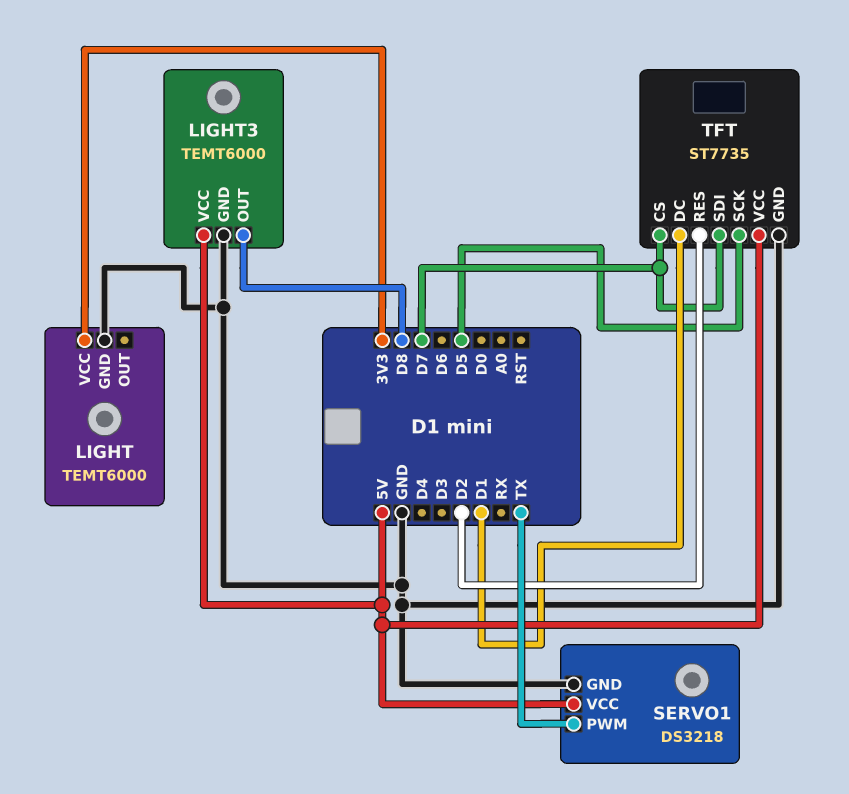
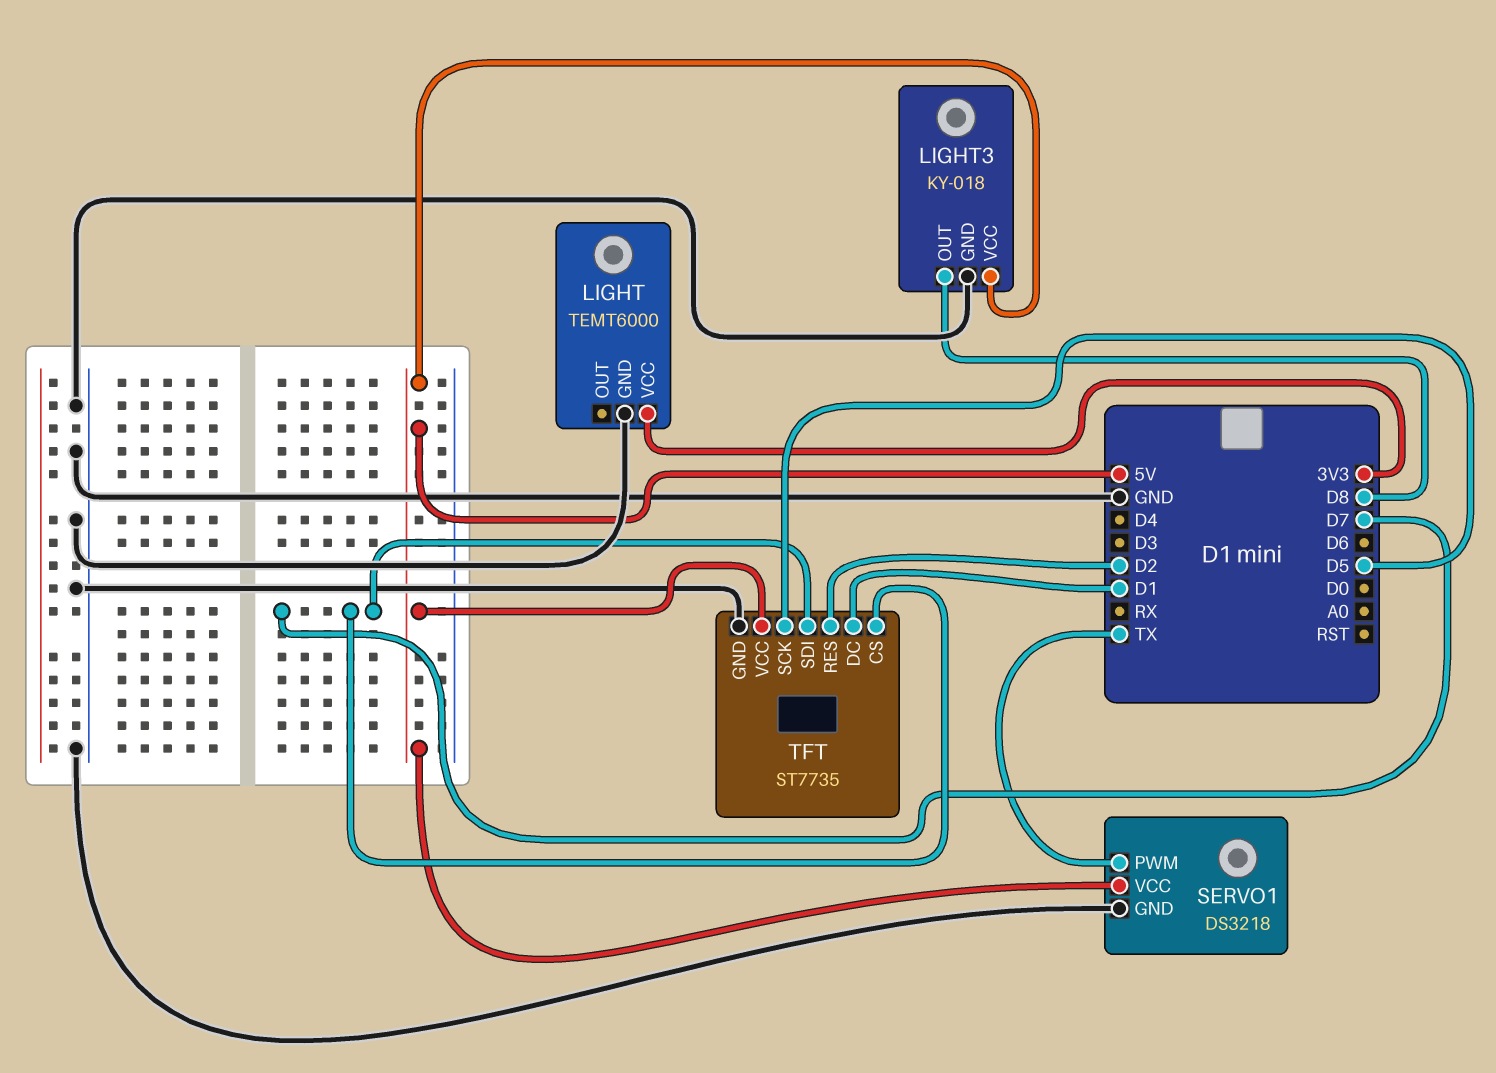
LIGHT3: TEMT6000 -> KY-018

